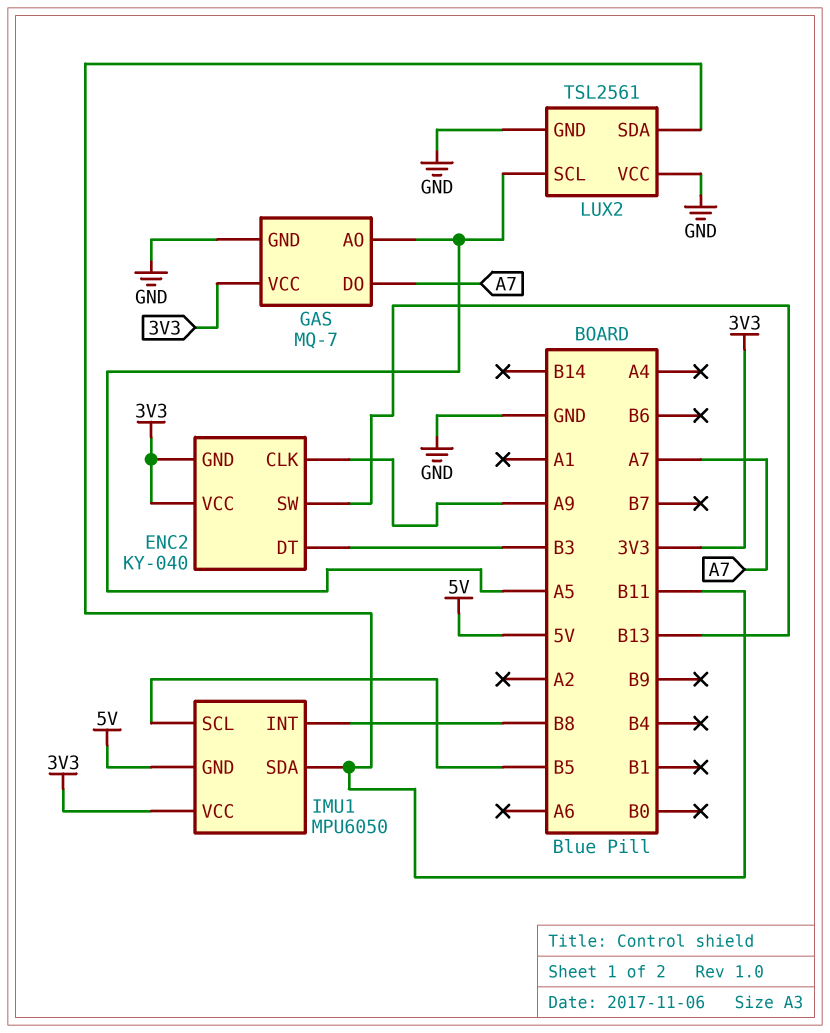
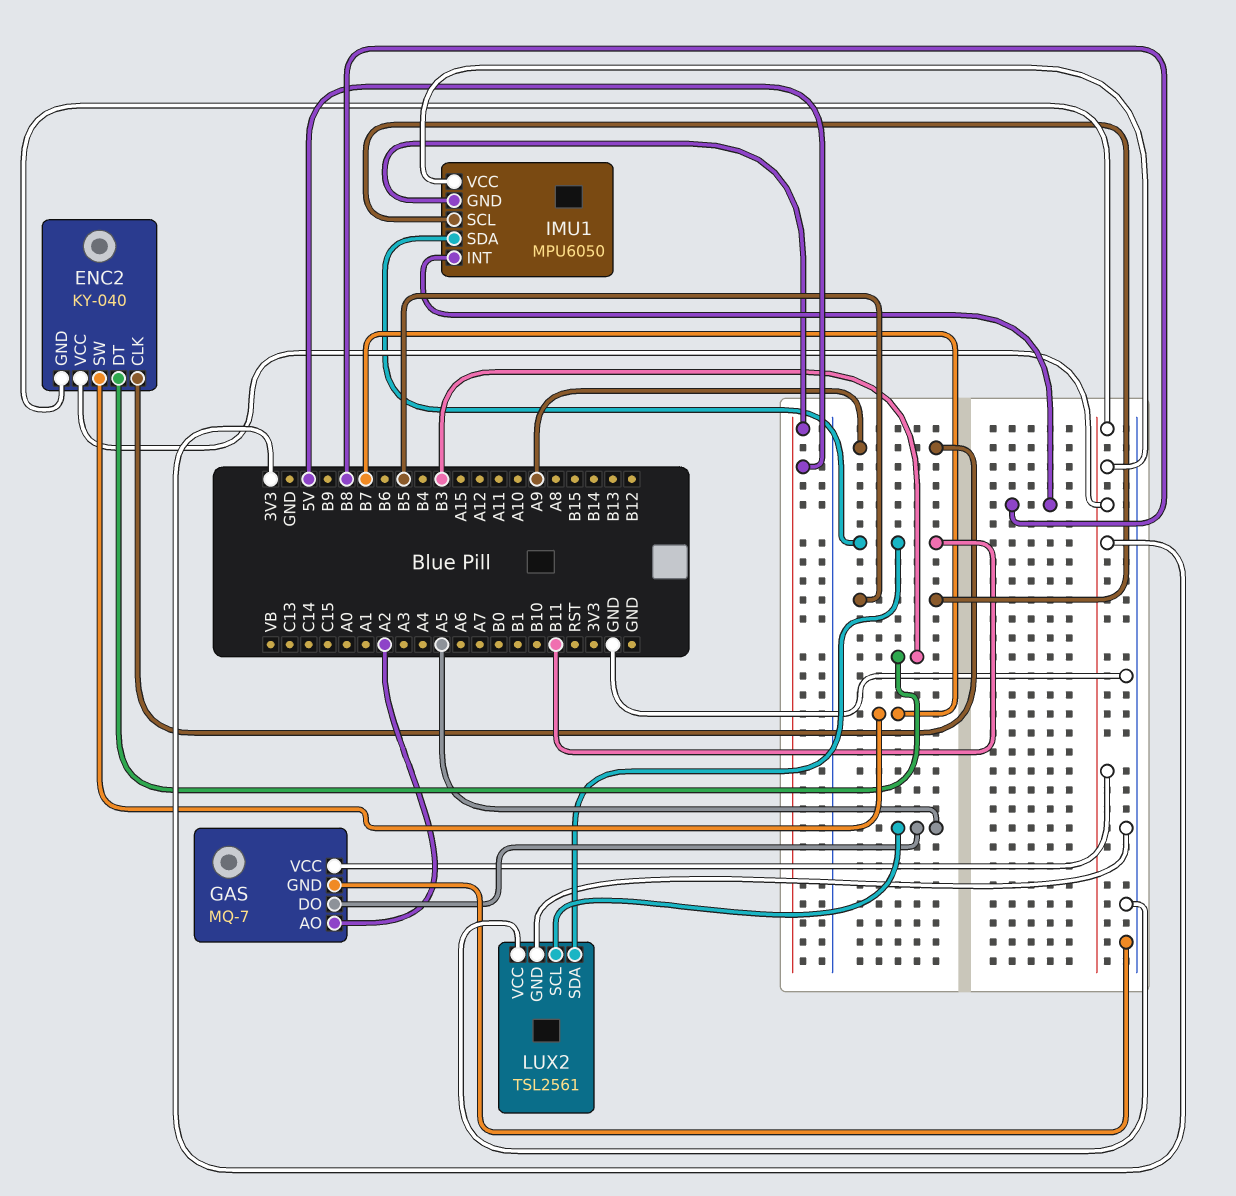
ENC2 pin SW: B13 -> B7
GAS pin AO: A5 -> A2
GAS pin DO: A7 -> A5

